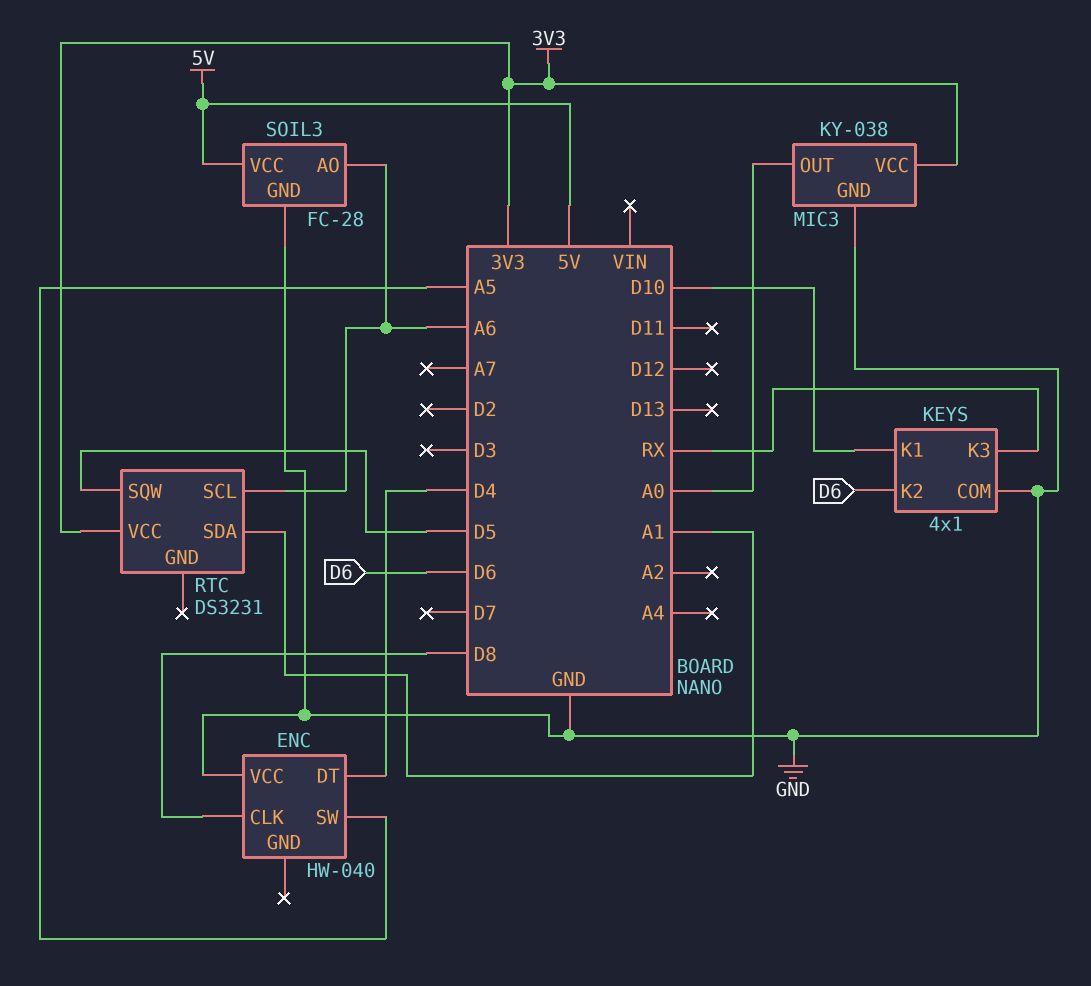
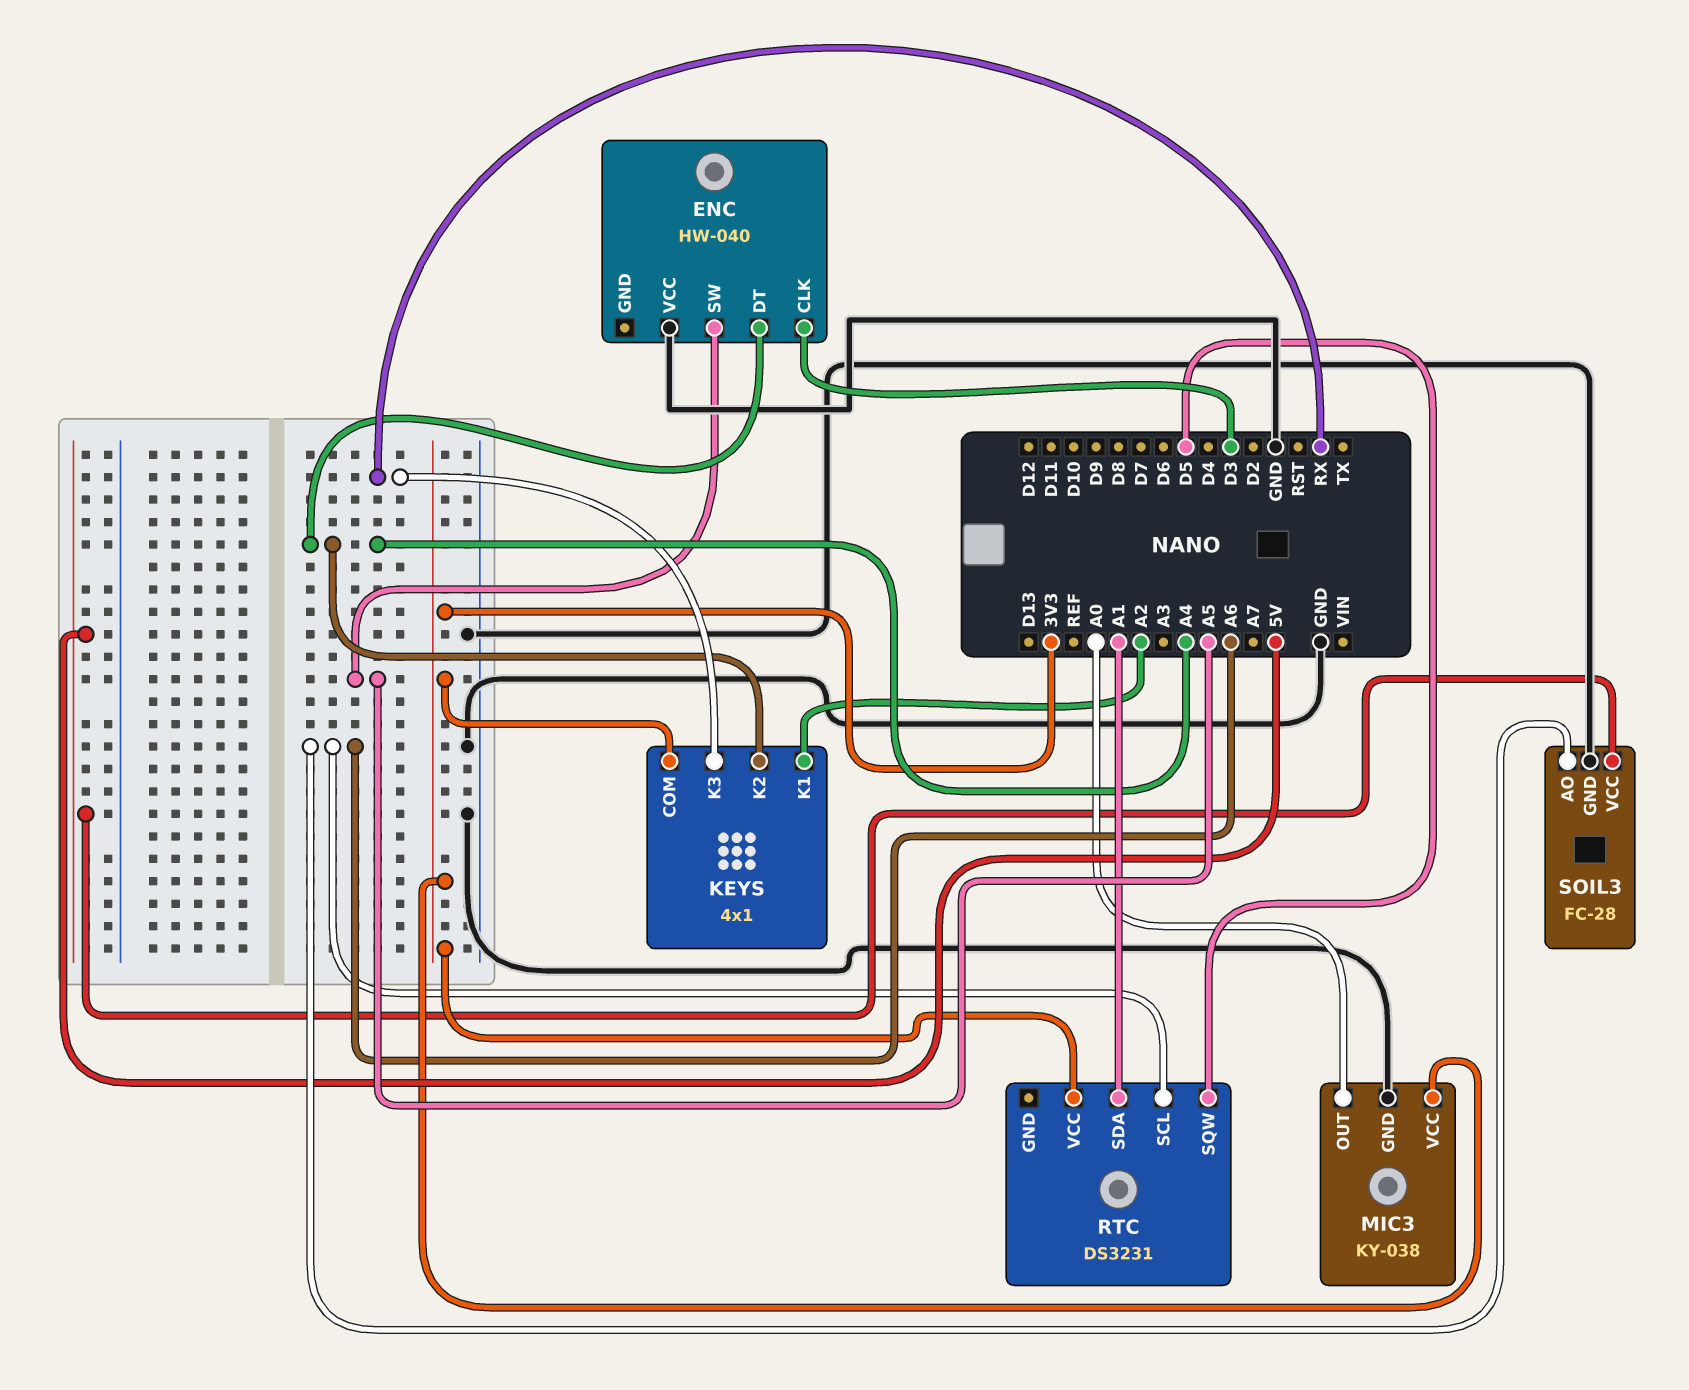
ENC pin CLK: D8 -> D3
ENC pin DT: D4 -> A4
KEYS pin COM: GND -> 3V3
KEYS pin K1: D10 -> A2
KEYS pin K2: D6 -> A4

